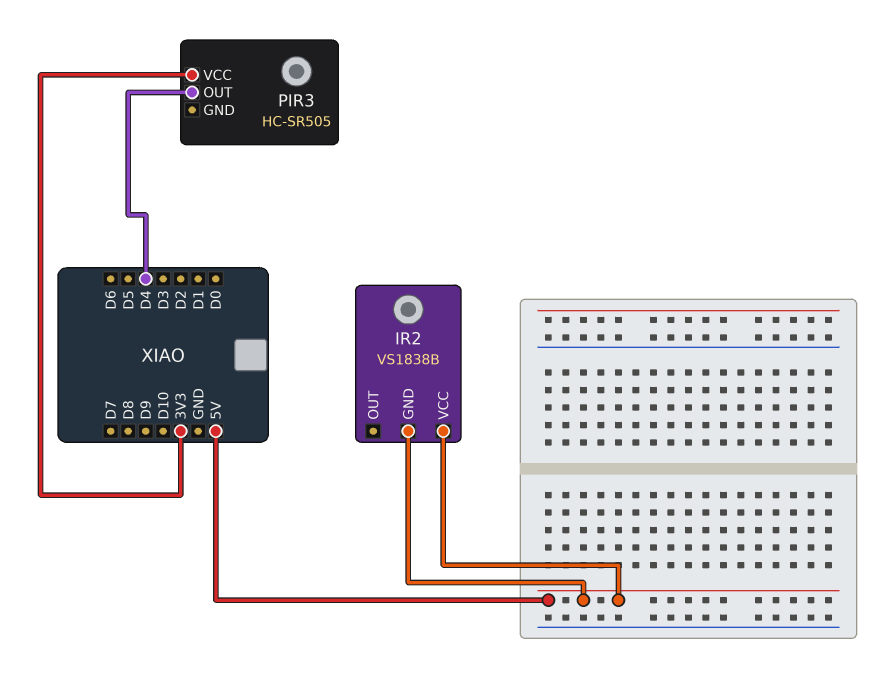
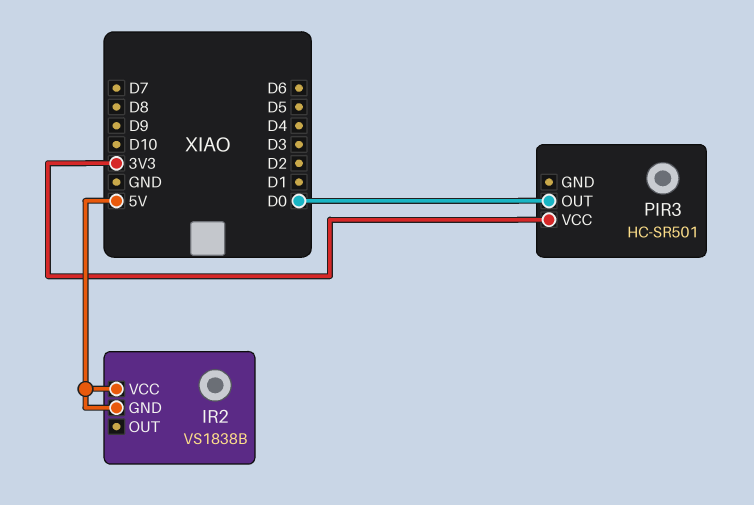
PIR3: HC-SR505 -> HC-SR501
PIR3 pin OUT: D4 -> D0

